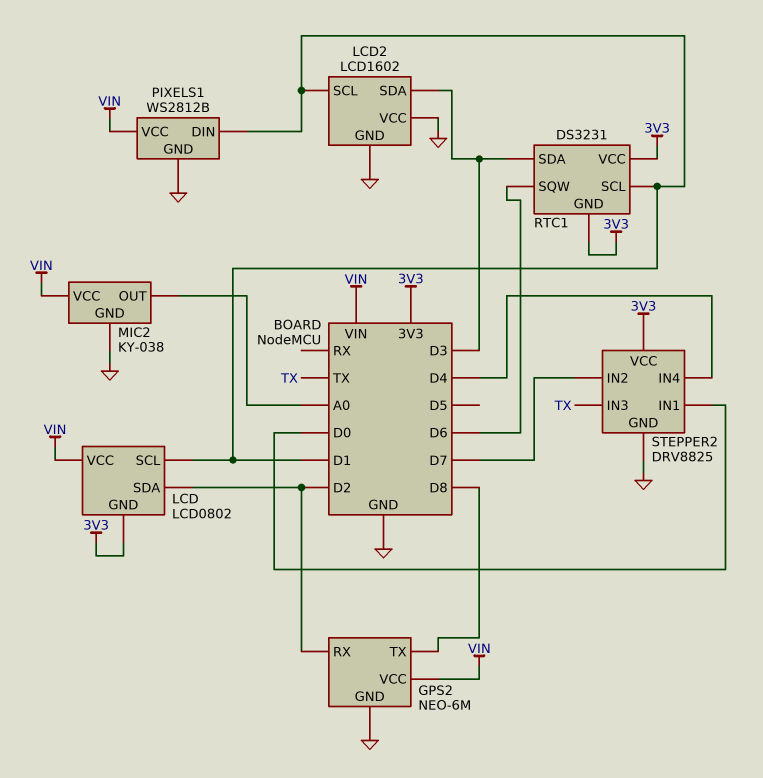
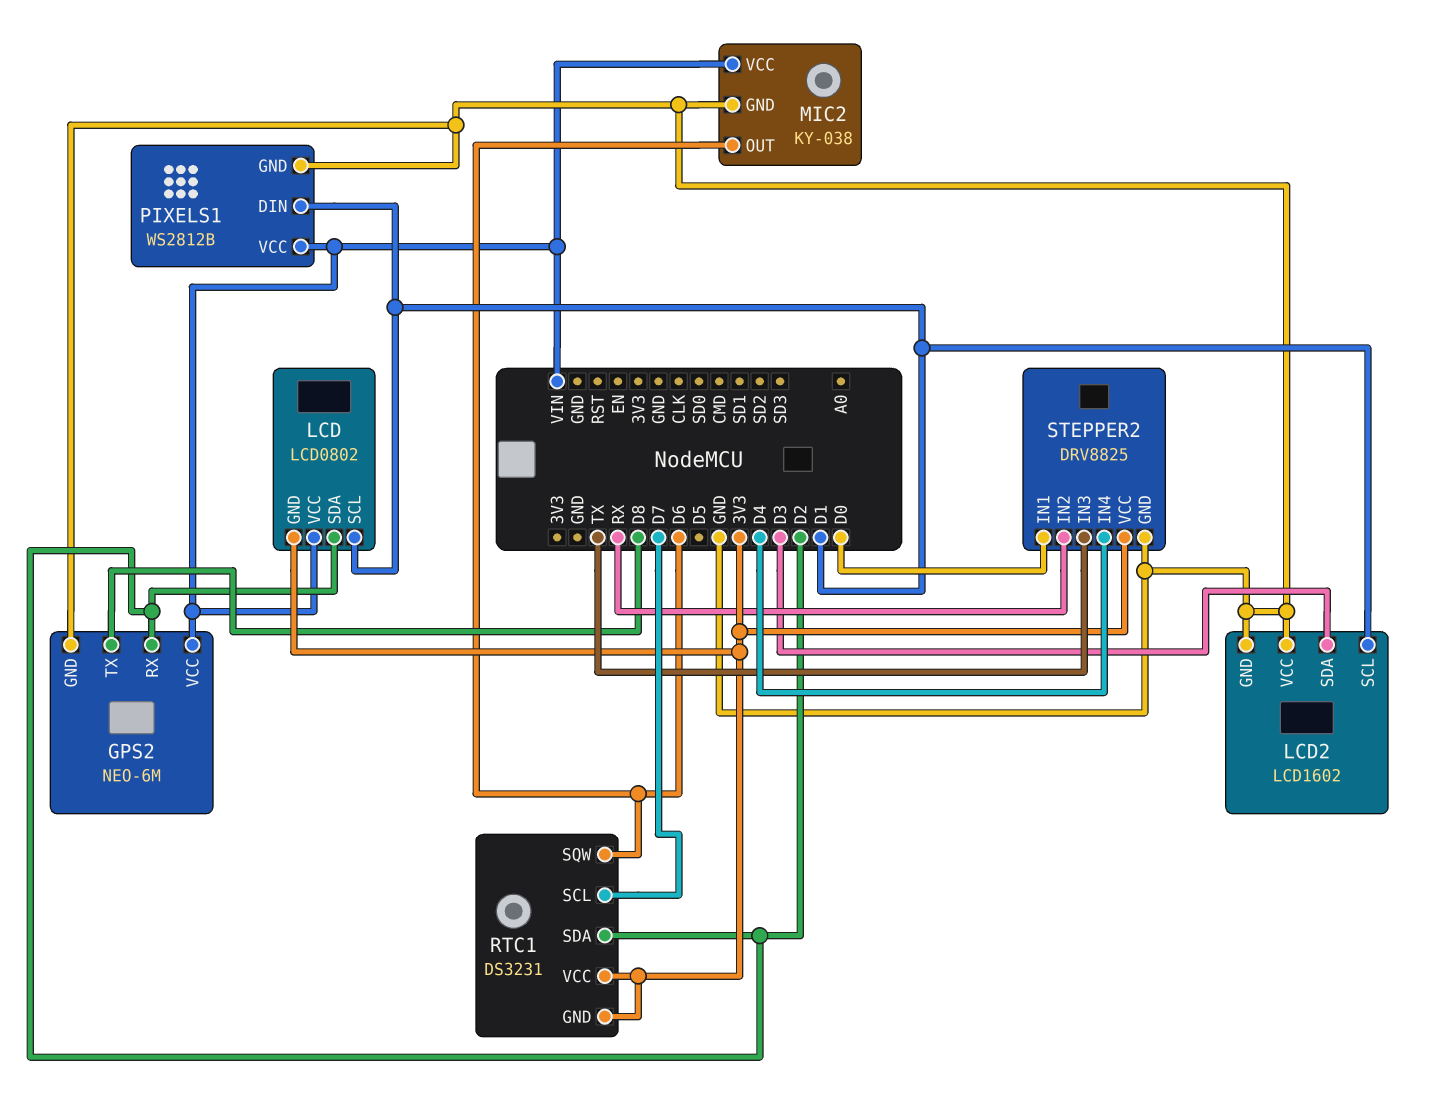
MIC2 pin OUT: A0 -> D6
RTC1 pin SCL: D1 -> D7
RTC1 pin SDA: D3 -> D2
STEPPER2 pin IN2: D7 -> RX

